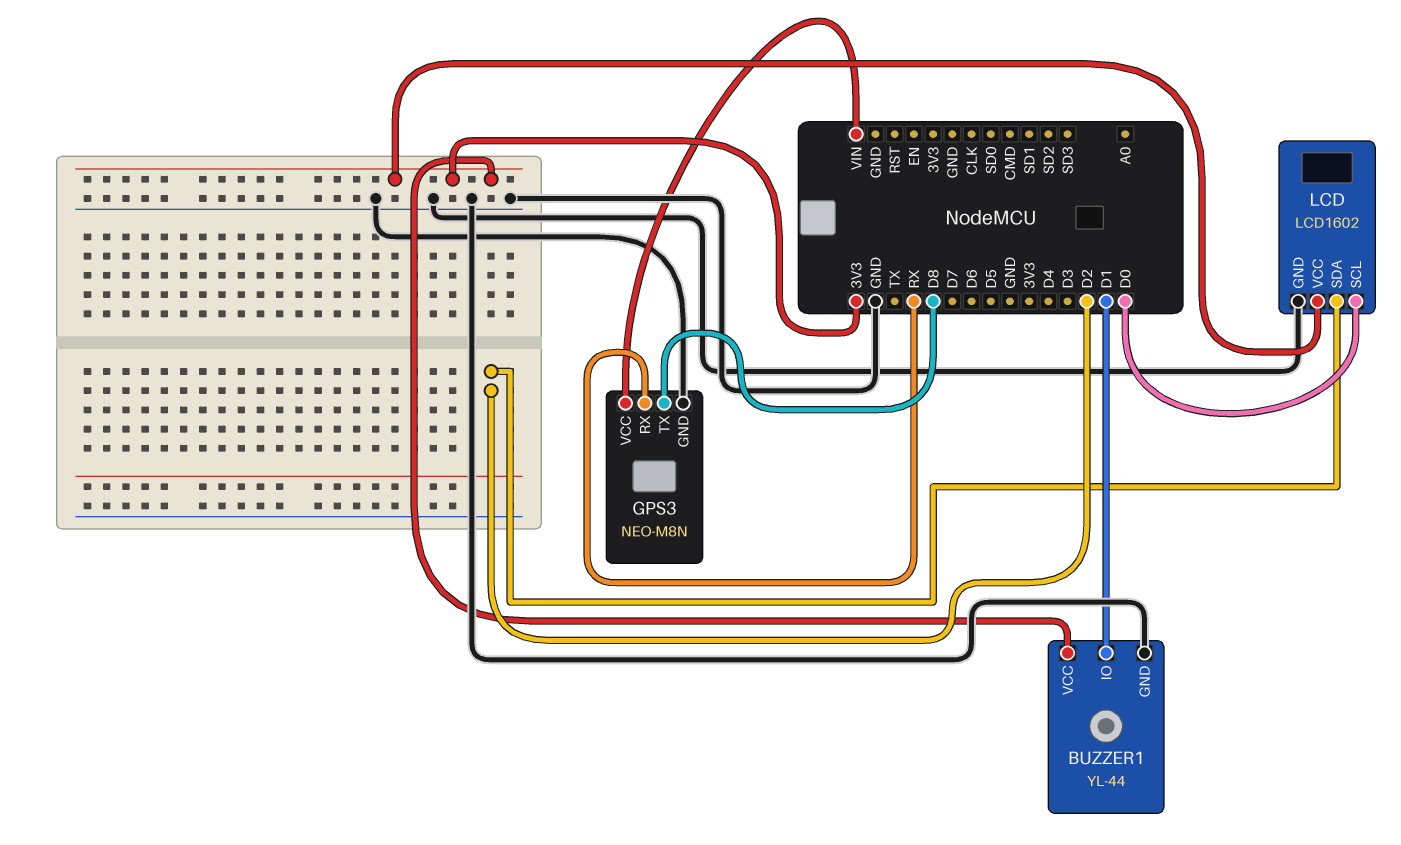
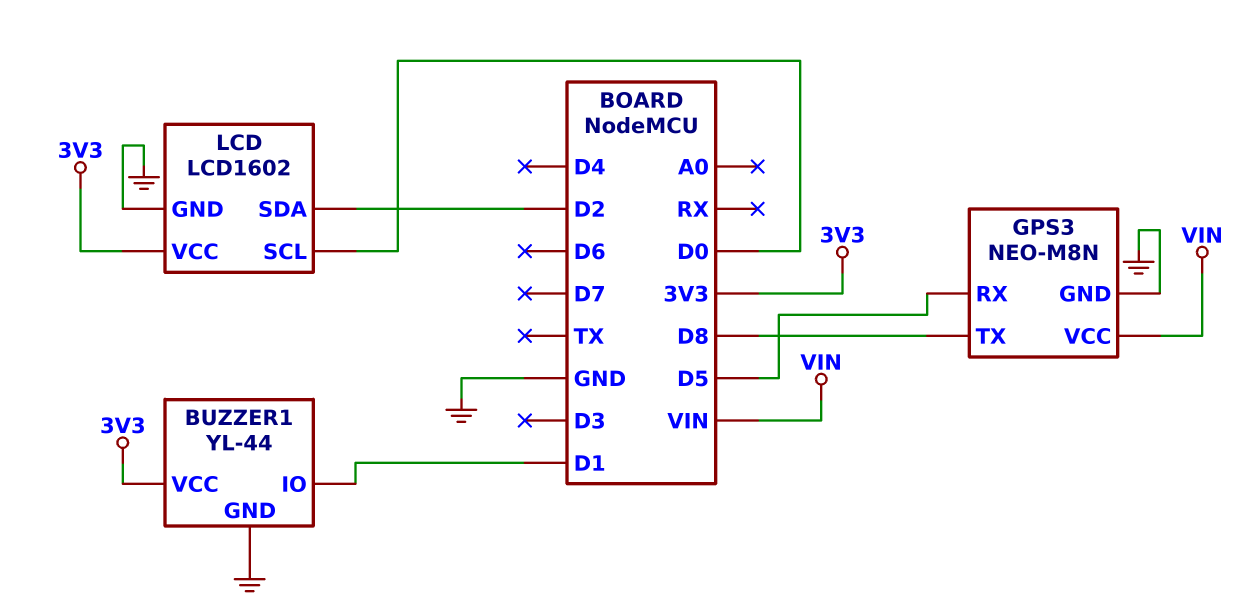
GPS3 pin RX: RX -> D5

